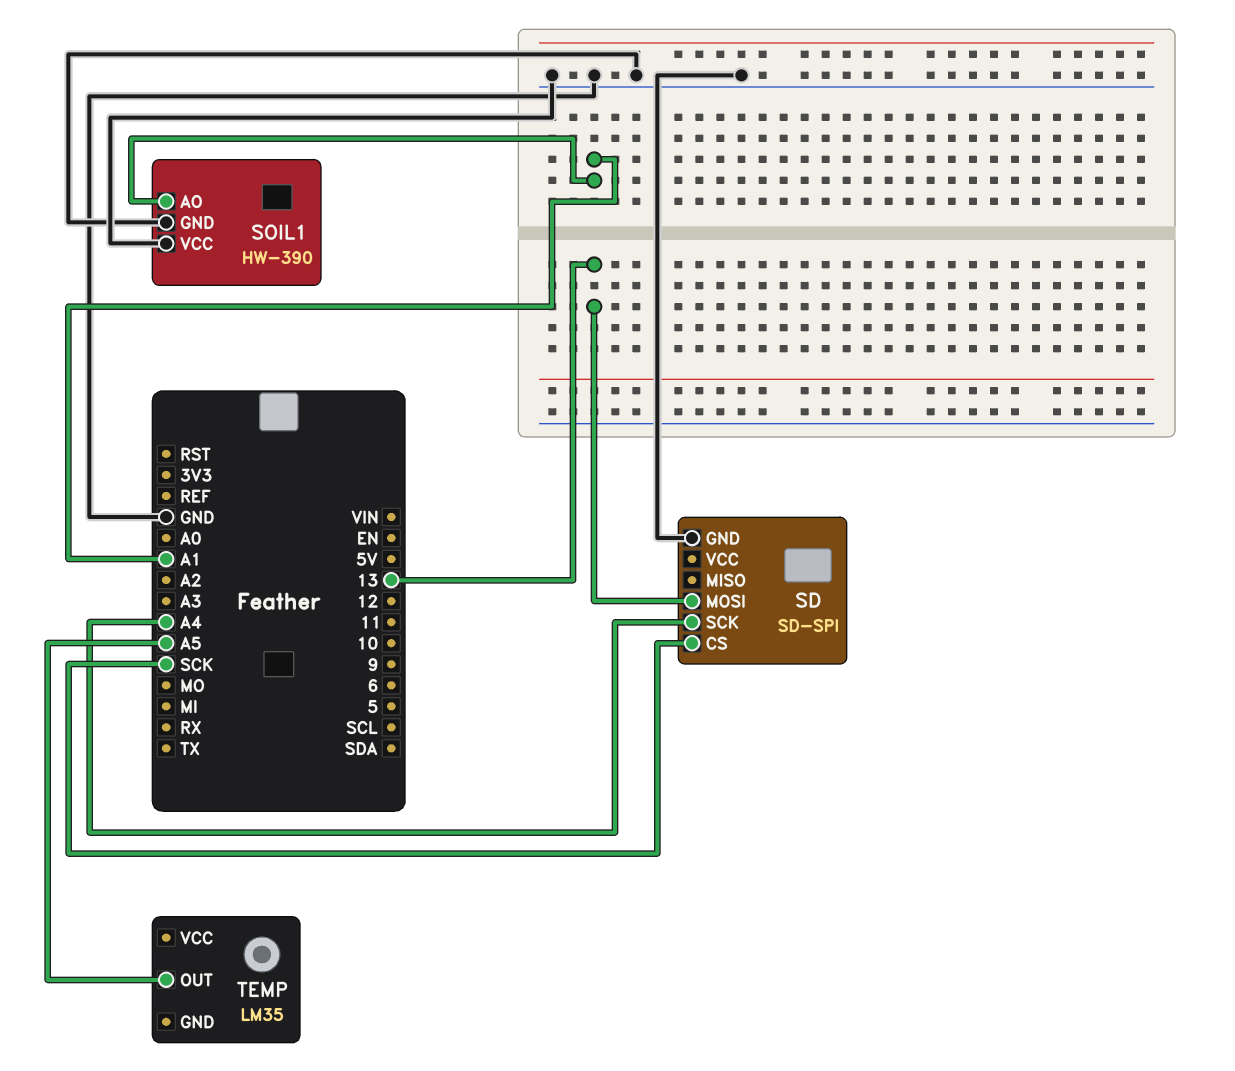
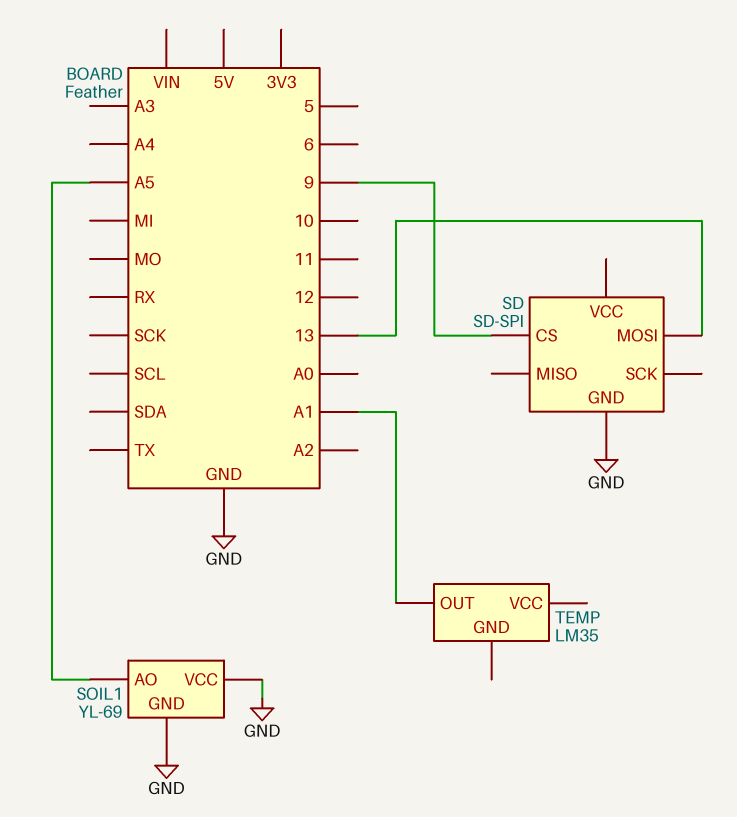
SD pin CS: SCK -> 9
SD pin SCK: A4 -> none
SOIL1: HW-390 -> YL-69
SOIL1 pin AO: A1 -> A5
TEMP pin OUT: A5 -> A1

